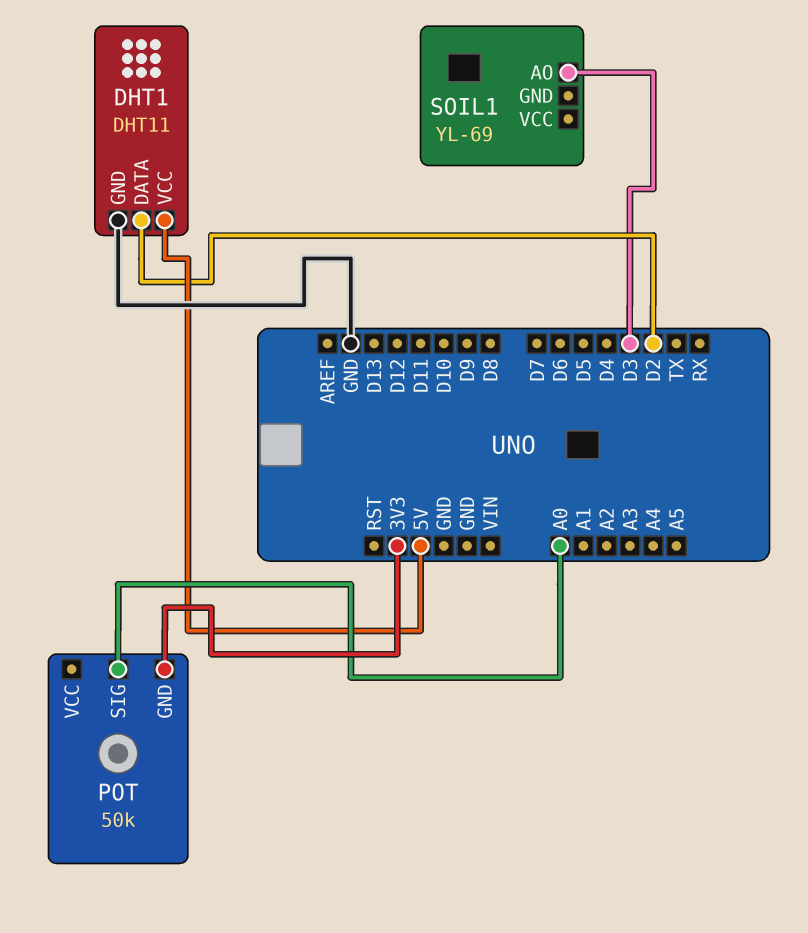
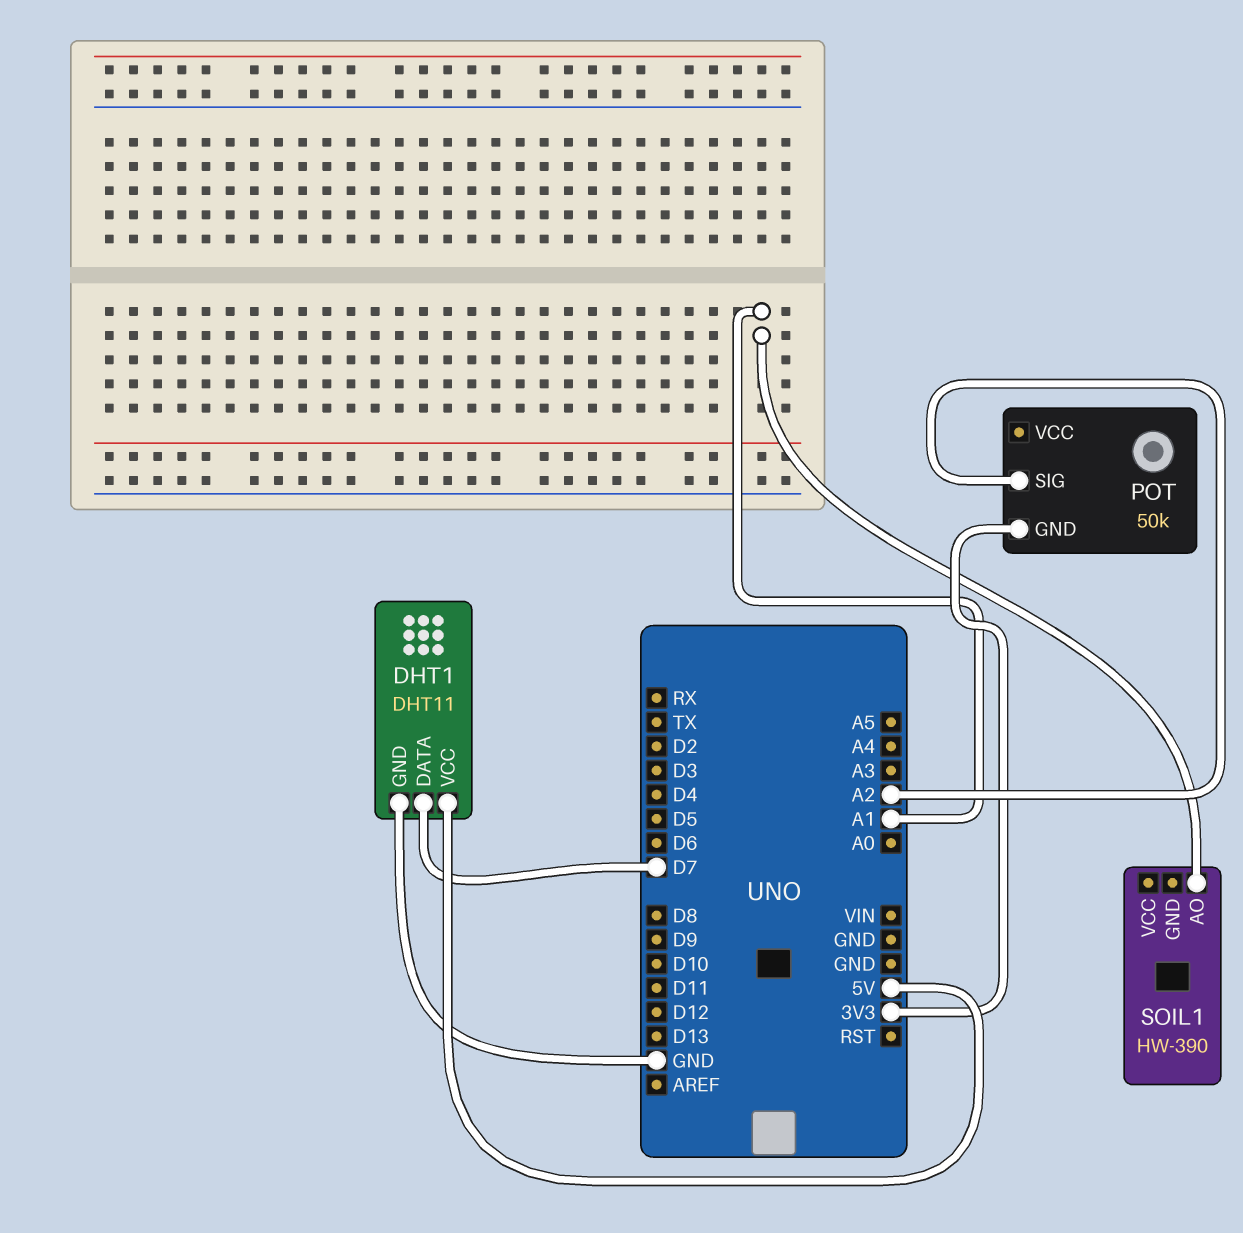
DHT1 pin DATA: D2 -> D7
POT pin SIG: A0 -> A2
SOIL1: YL-69 -> HW-390
SOIL1 pin AO: D3 -> A1

